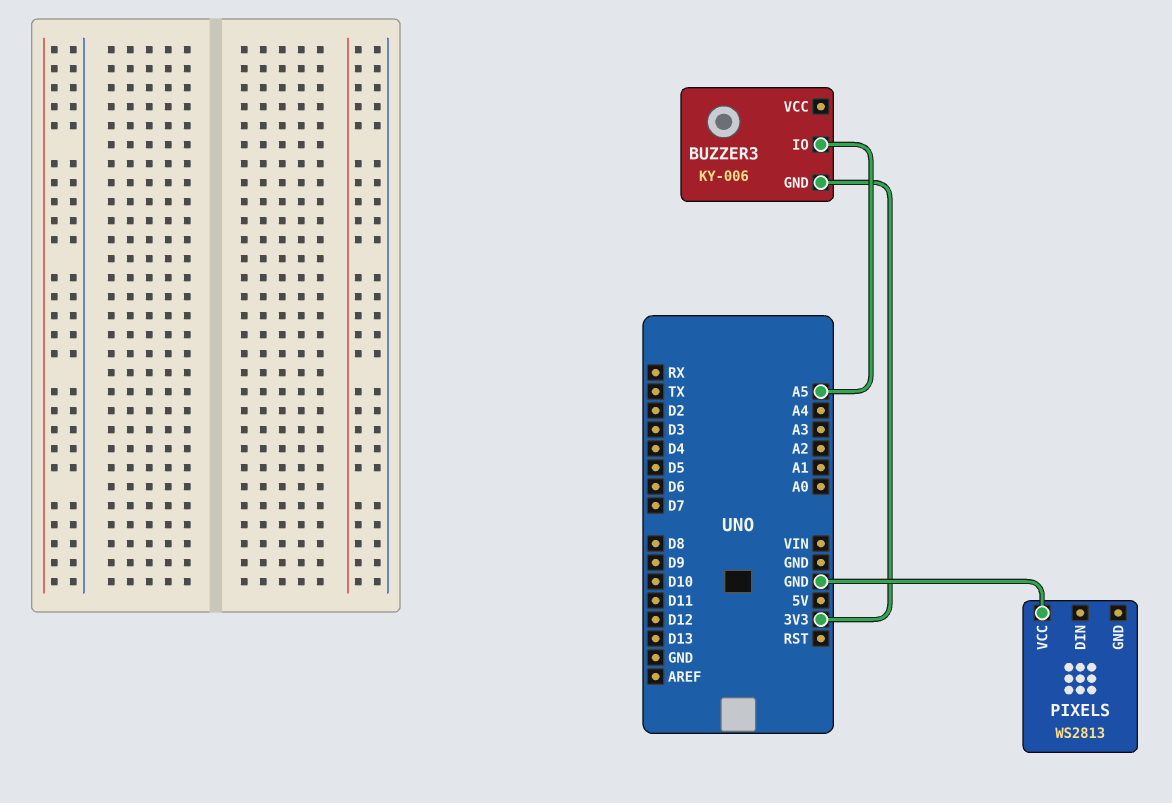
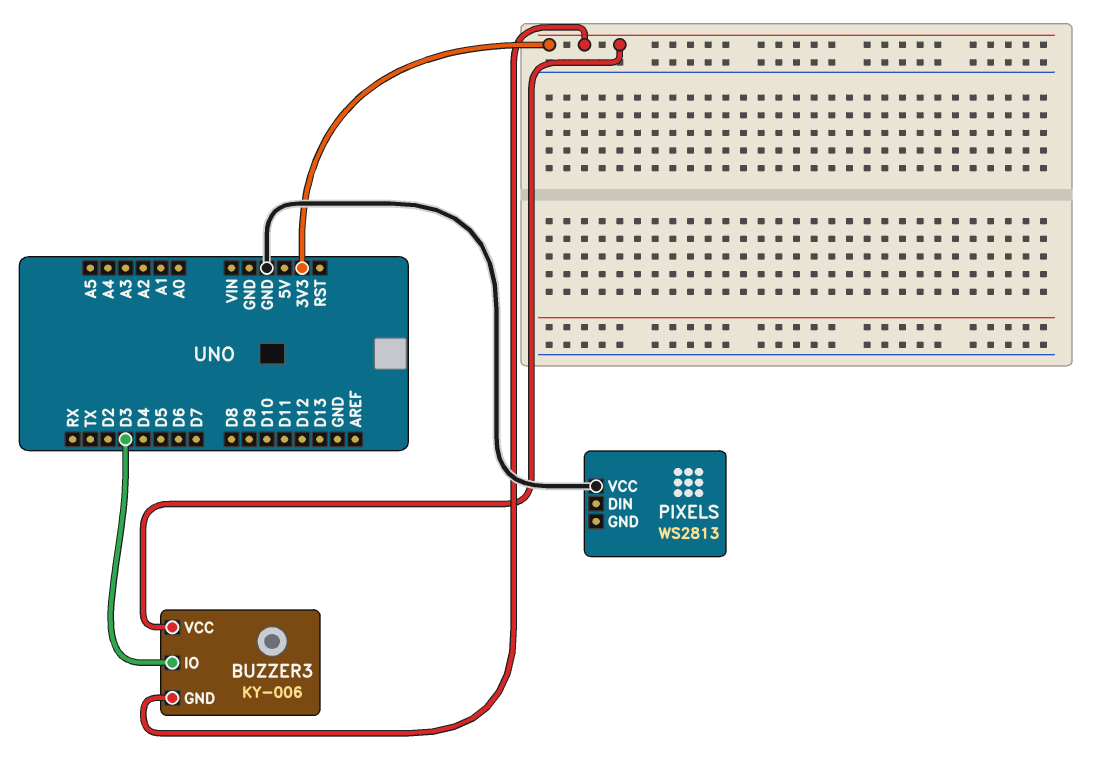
BUZZER3 pin IO: A5 -> D3
BUZZER3 pin VCC: none -> 3V3

